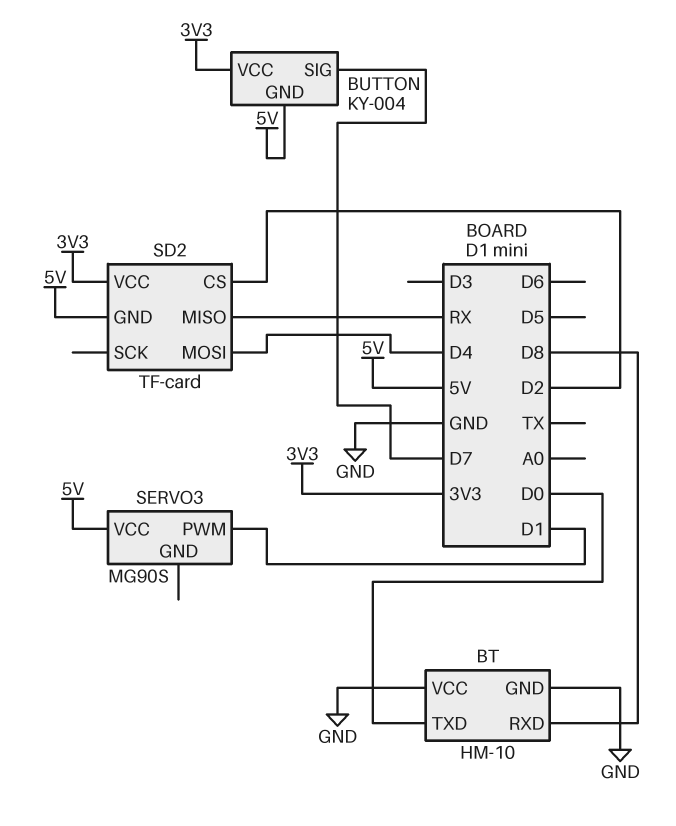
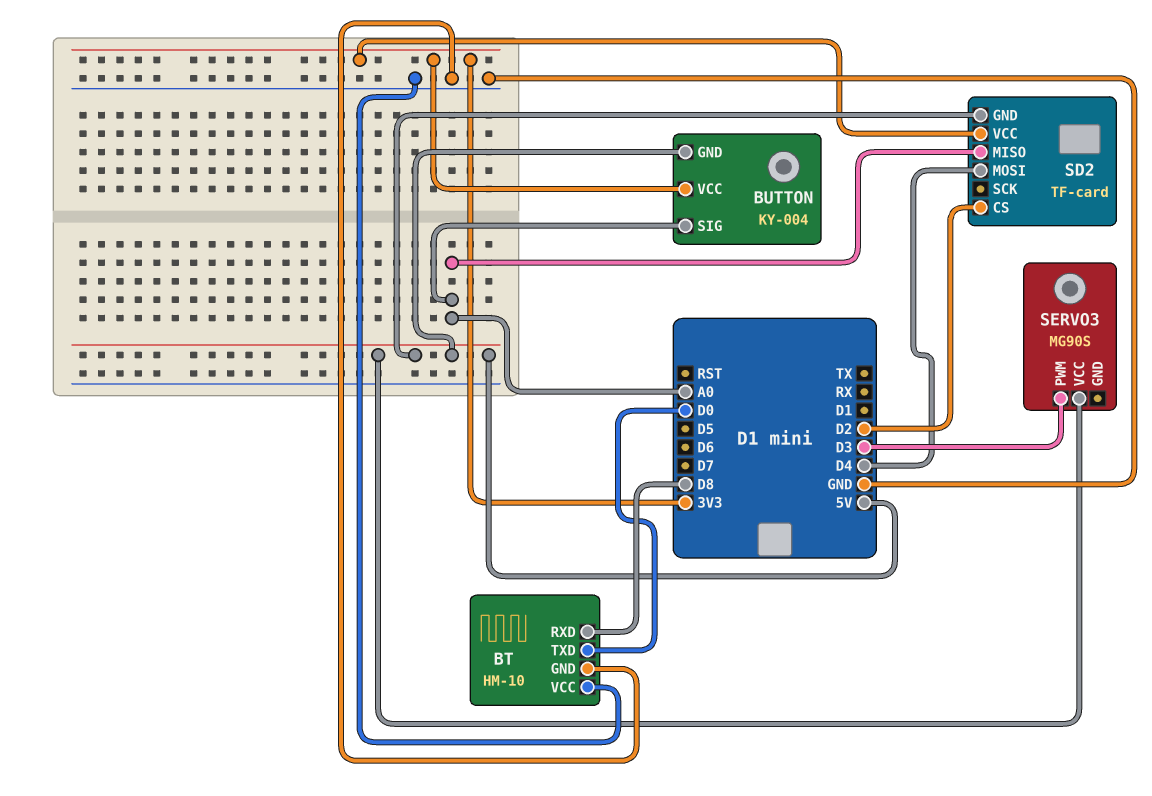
BUTTON pin SIG: D7 -> A0
SD2 pin MISO: RX -> A0
SERVO3 pin PWM: D1 -> D3

